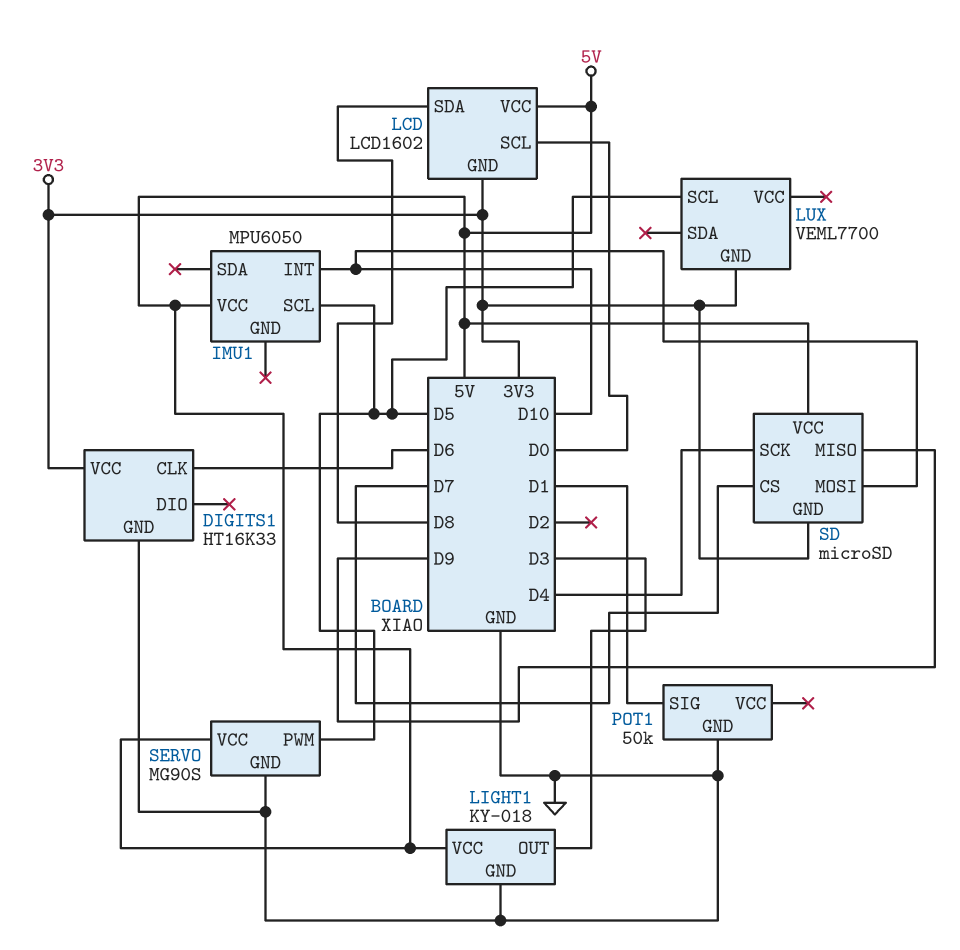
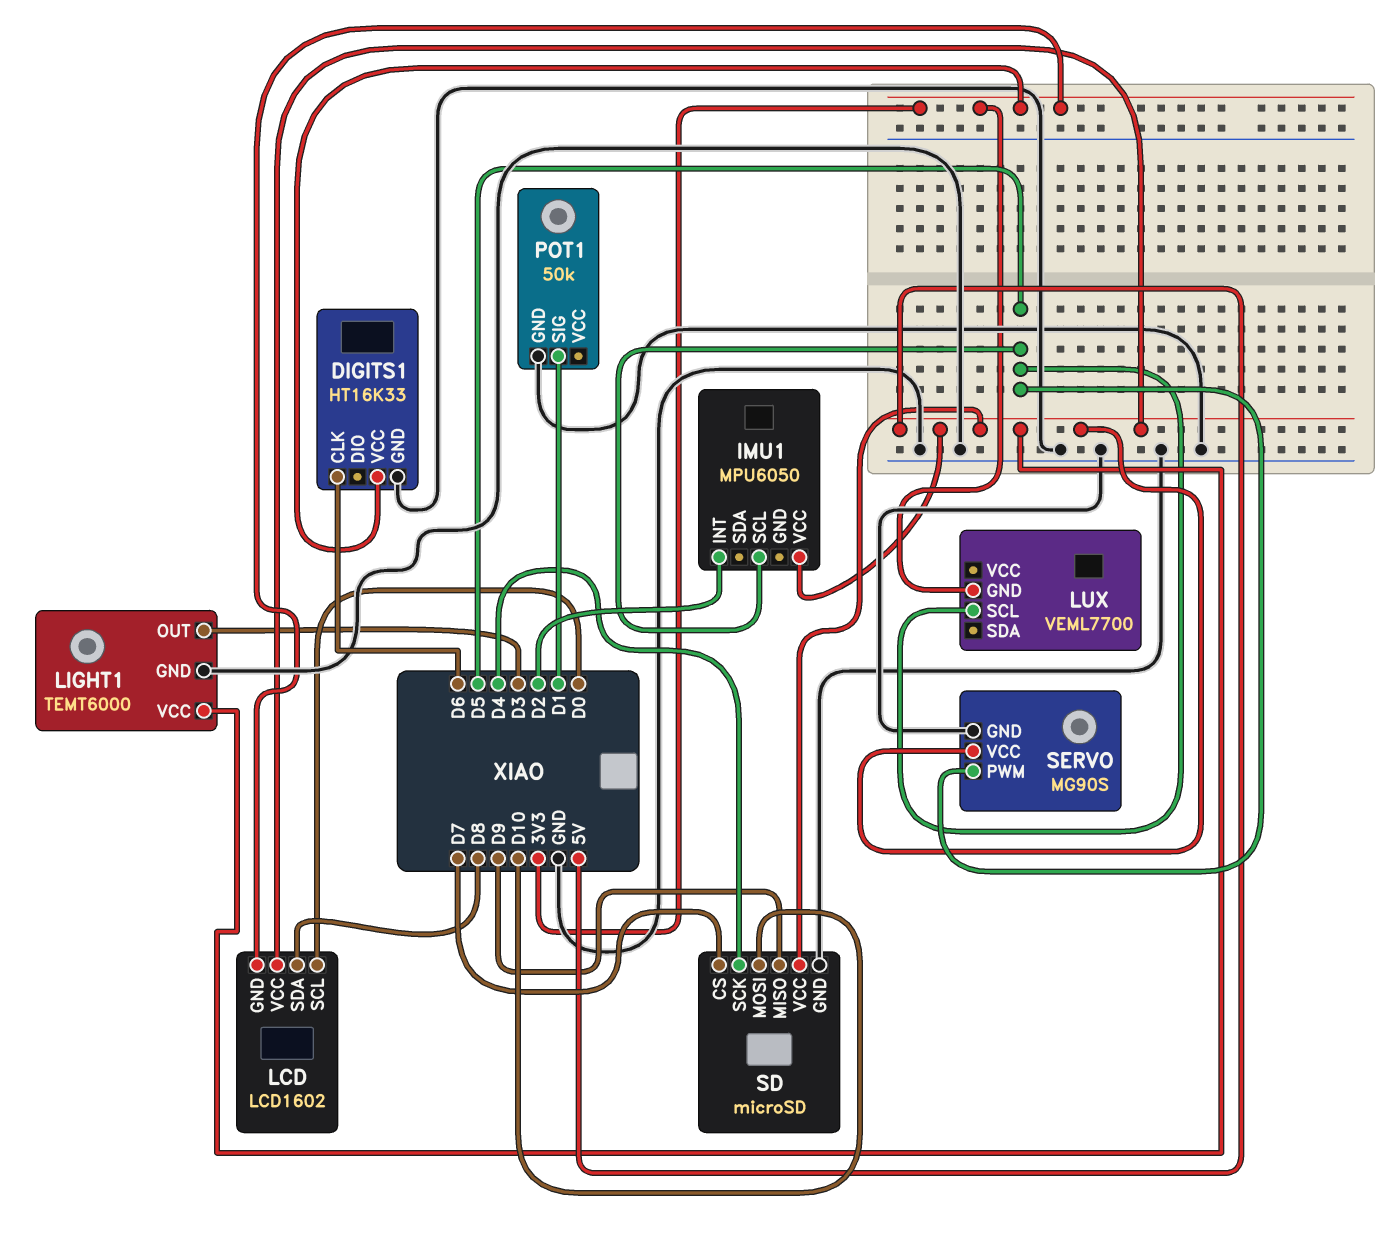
IMU1 pin INT: D10 -> D2
LIGHT1: KY-018 -> TEMT6000
SD pin GND: 3V3 -> GND

